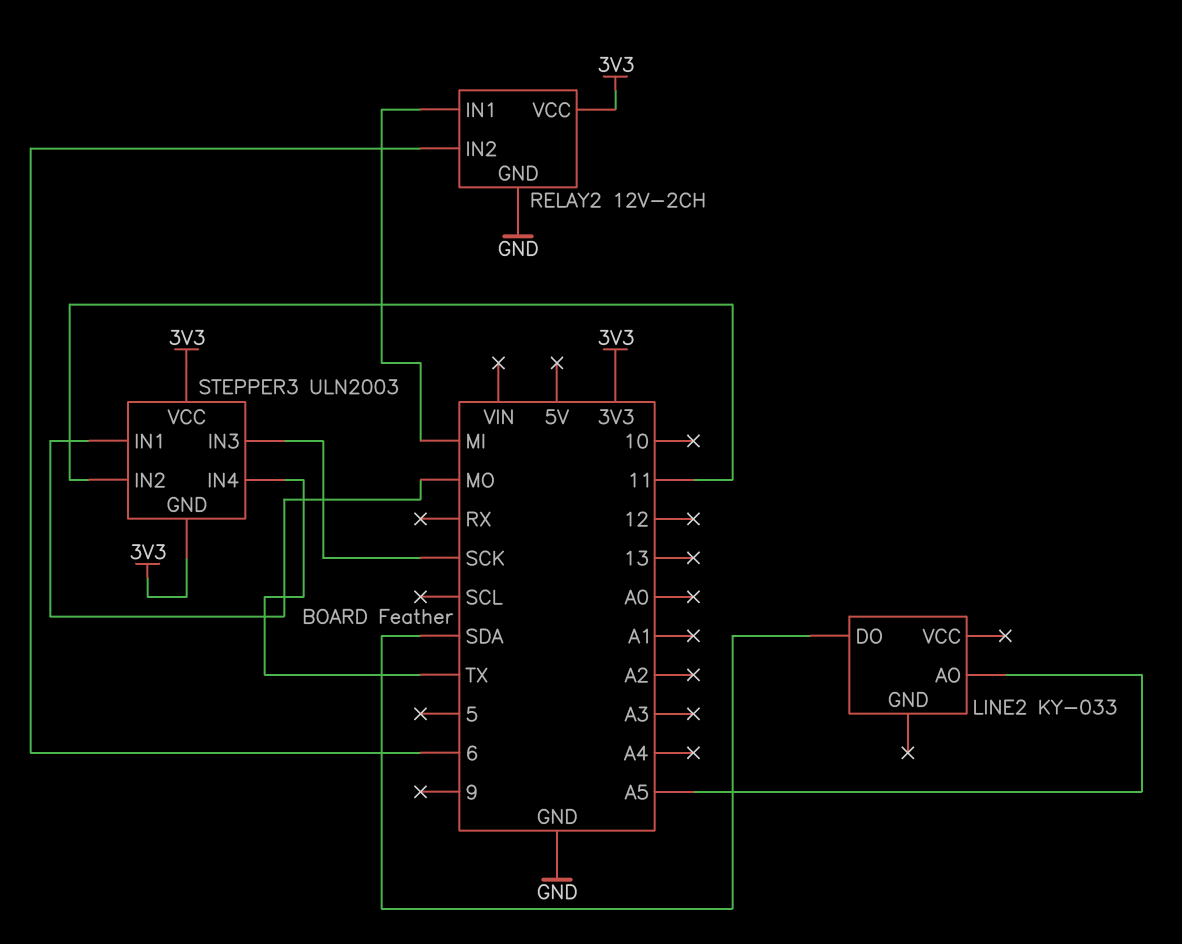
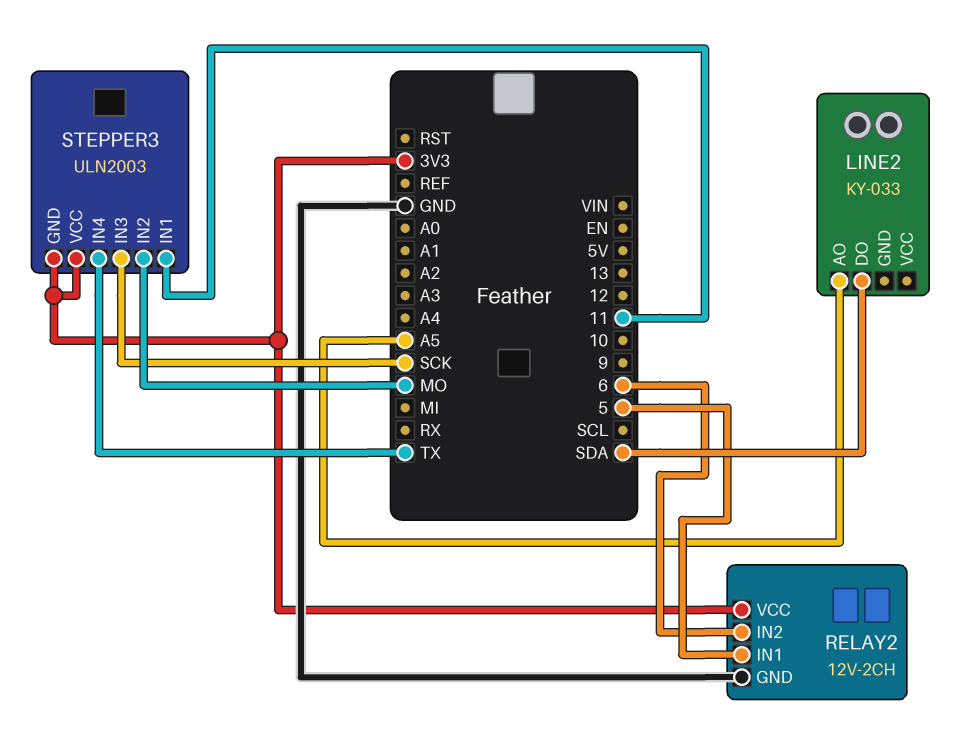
RELAY2 pin IN1: MI -> 5
STEPPER3 pin IN1: MO -> 11
STEPPER3 pin IN2: 11 -> MO

